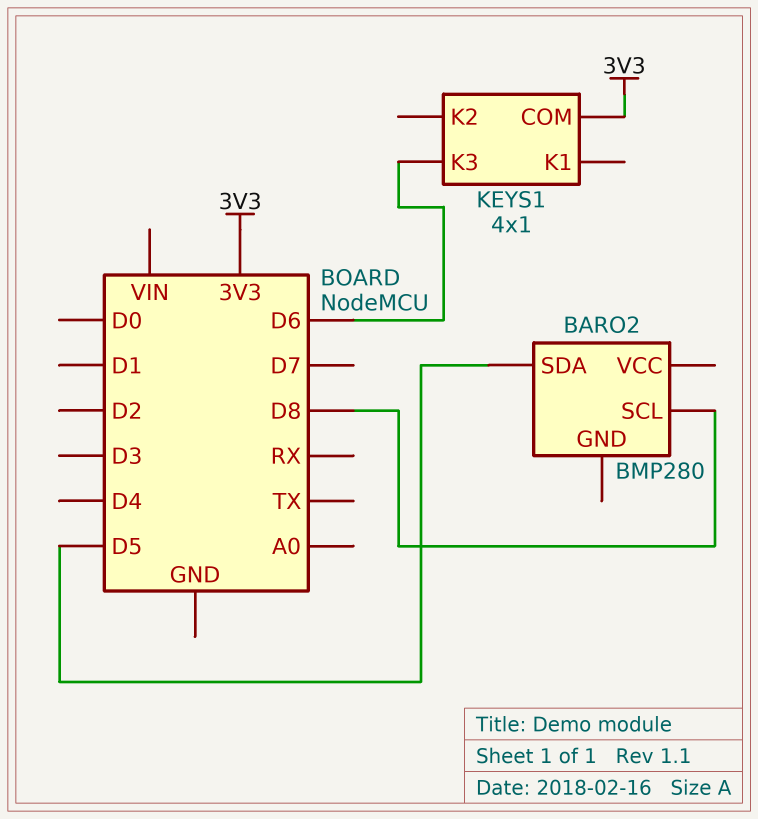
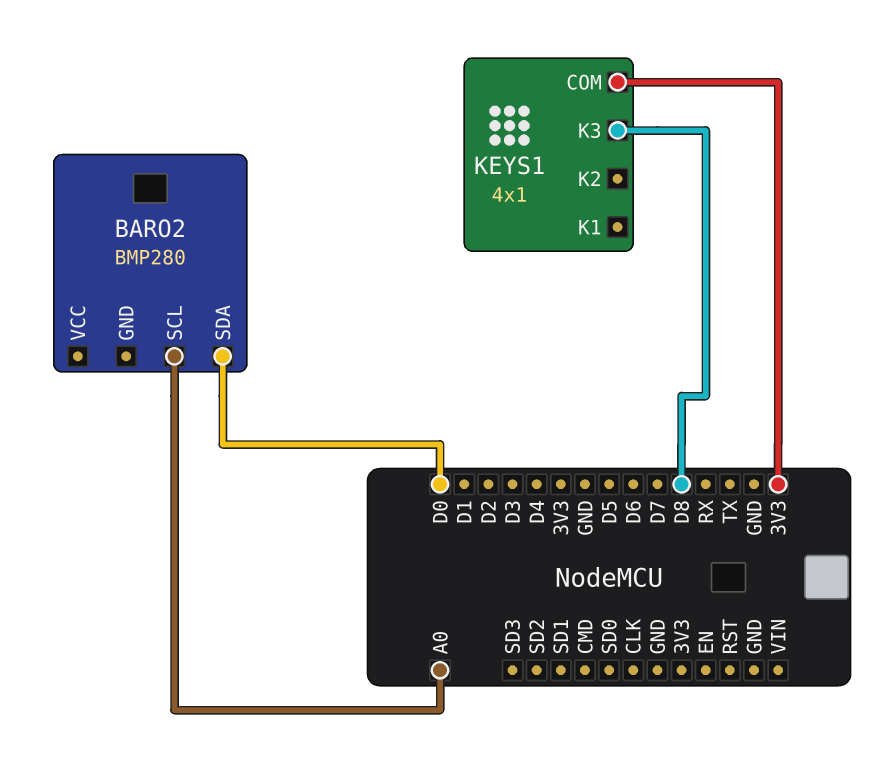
BARO2 pin SCL: D8 -> A0
BARO2 pin SDA: D5 -> D0
KEYS1 pin K3: D6 -> D8

